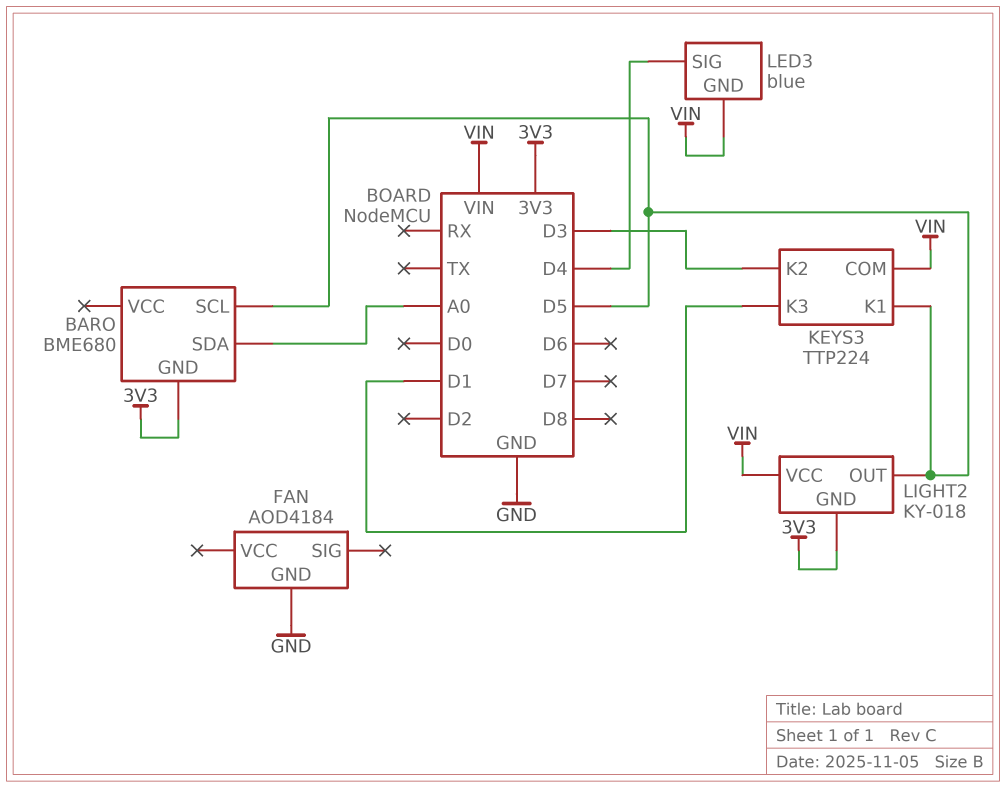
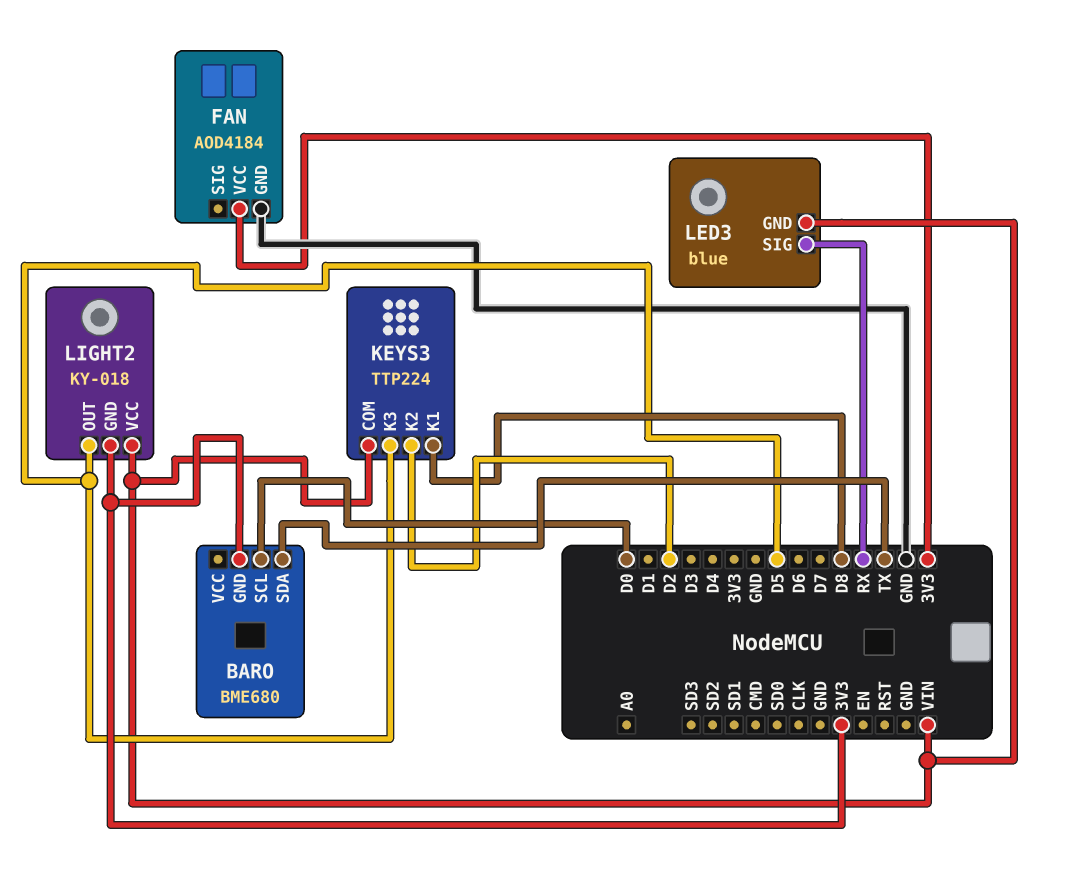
BARO pin SCL: D5 -> D0
BARO pin SDA: A0 -> TX
FAN pin VCC: none -> 3V3
KEYS3 pin K1: D5 -> D8
KEYS3 pin K2: D3 -> D2
KEYS3 pin K3: D1 -> D5
LED3 pin SIG: D4 -> RX

